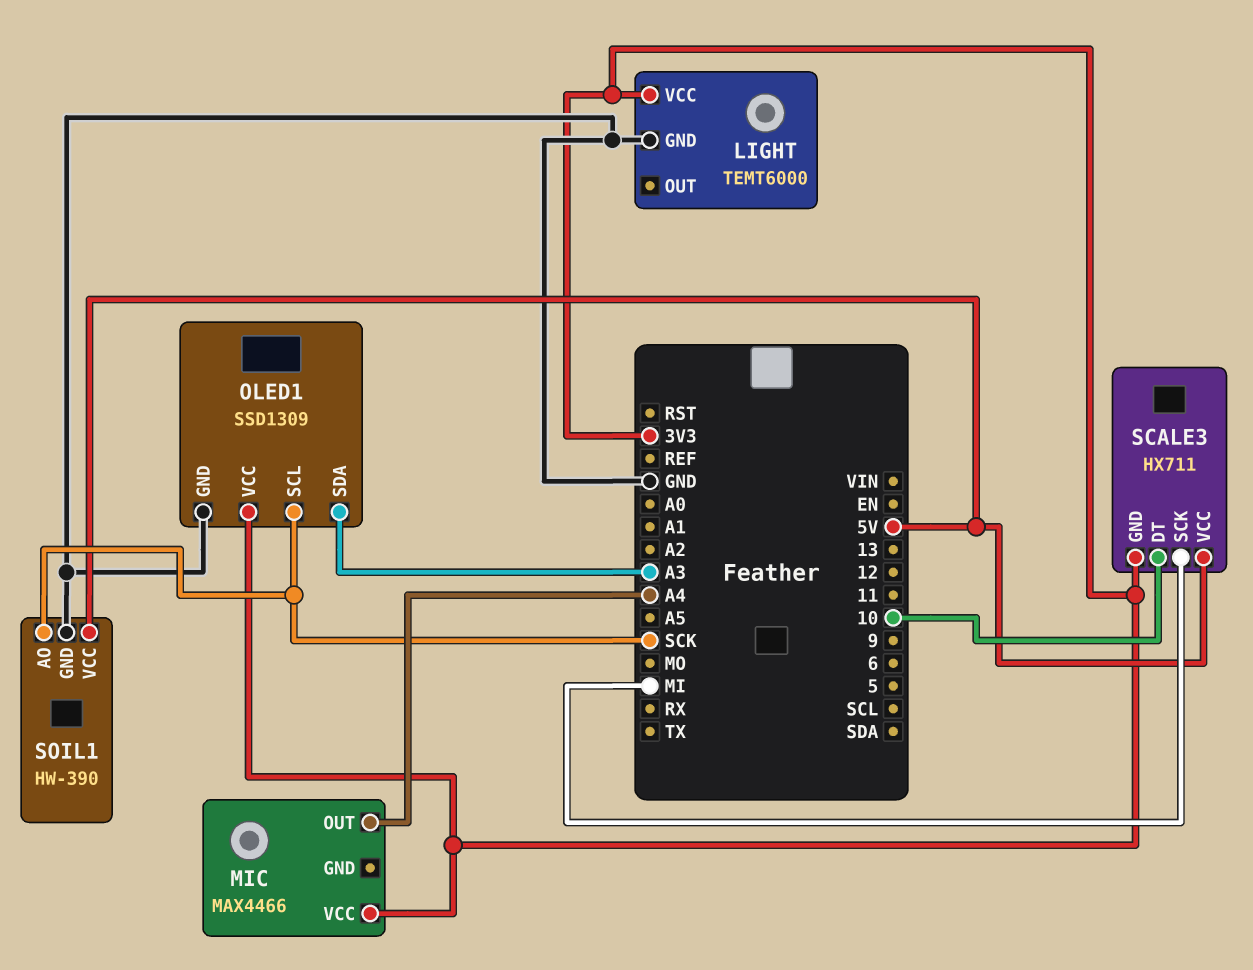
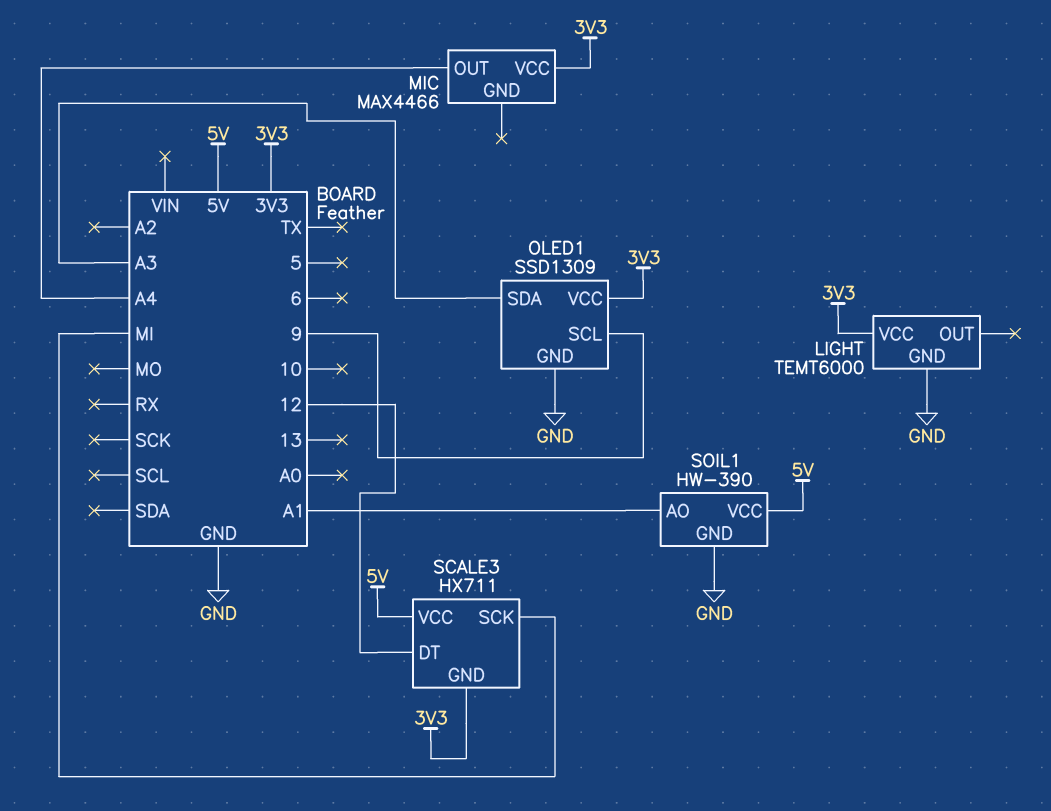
OLED1 pin SCL: SCK -> 9
SCALE3 pin DT: 10 -> 12
SOIL1 pin AO: SCK -> A1

